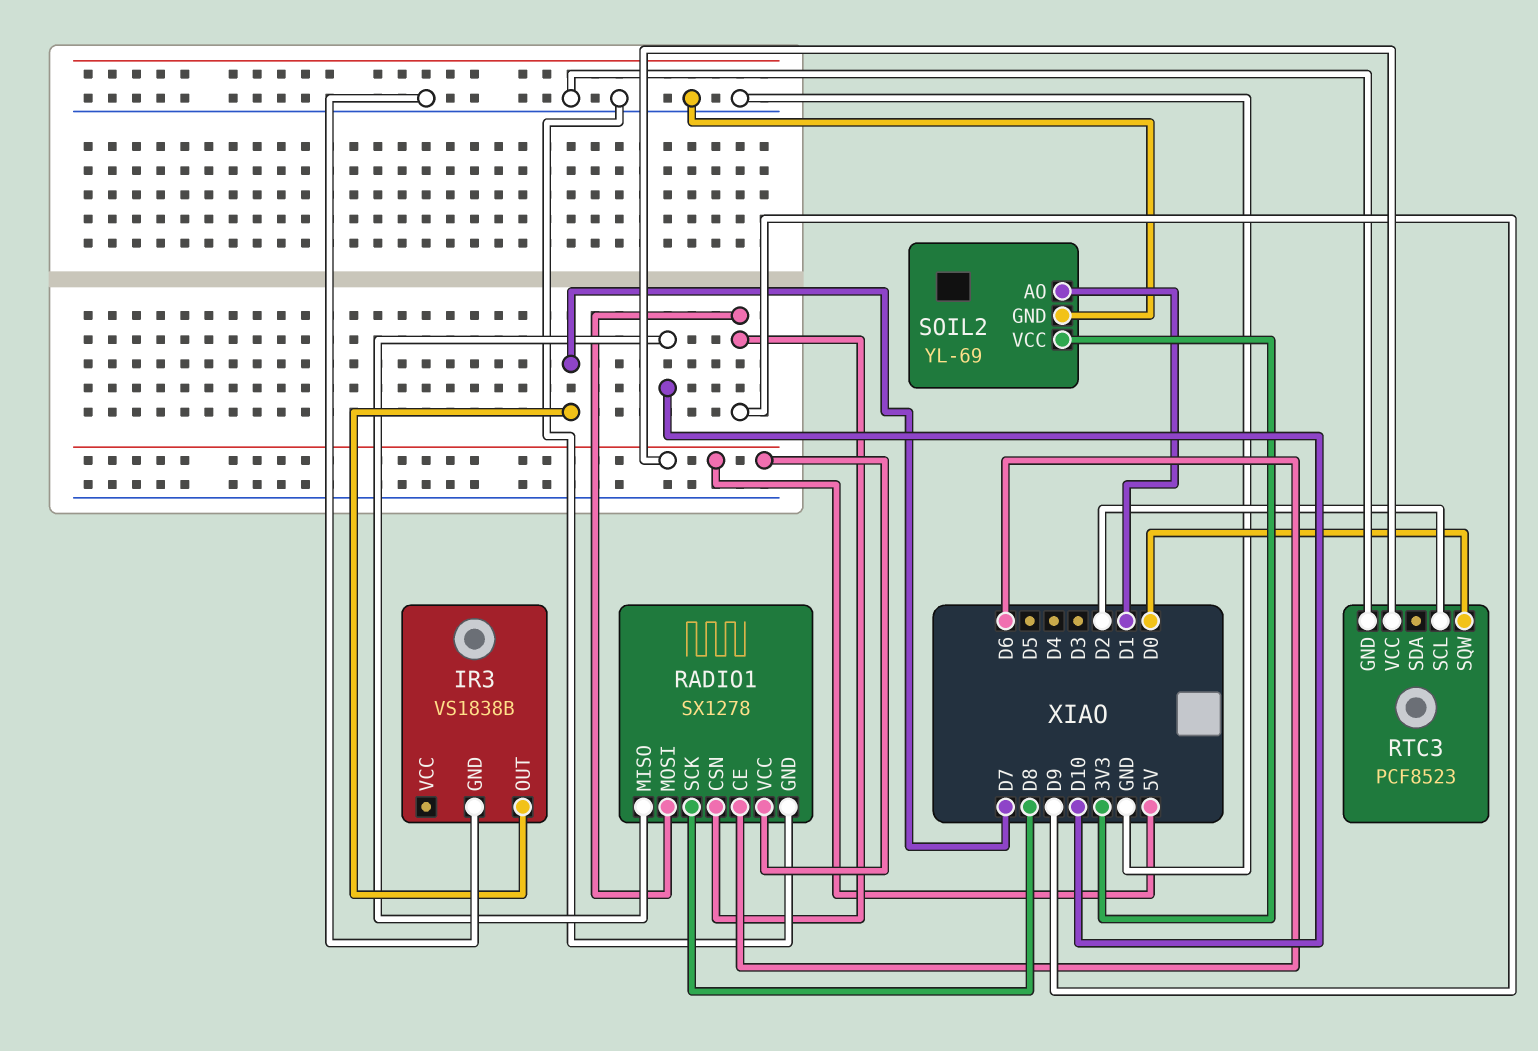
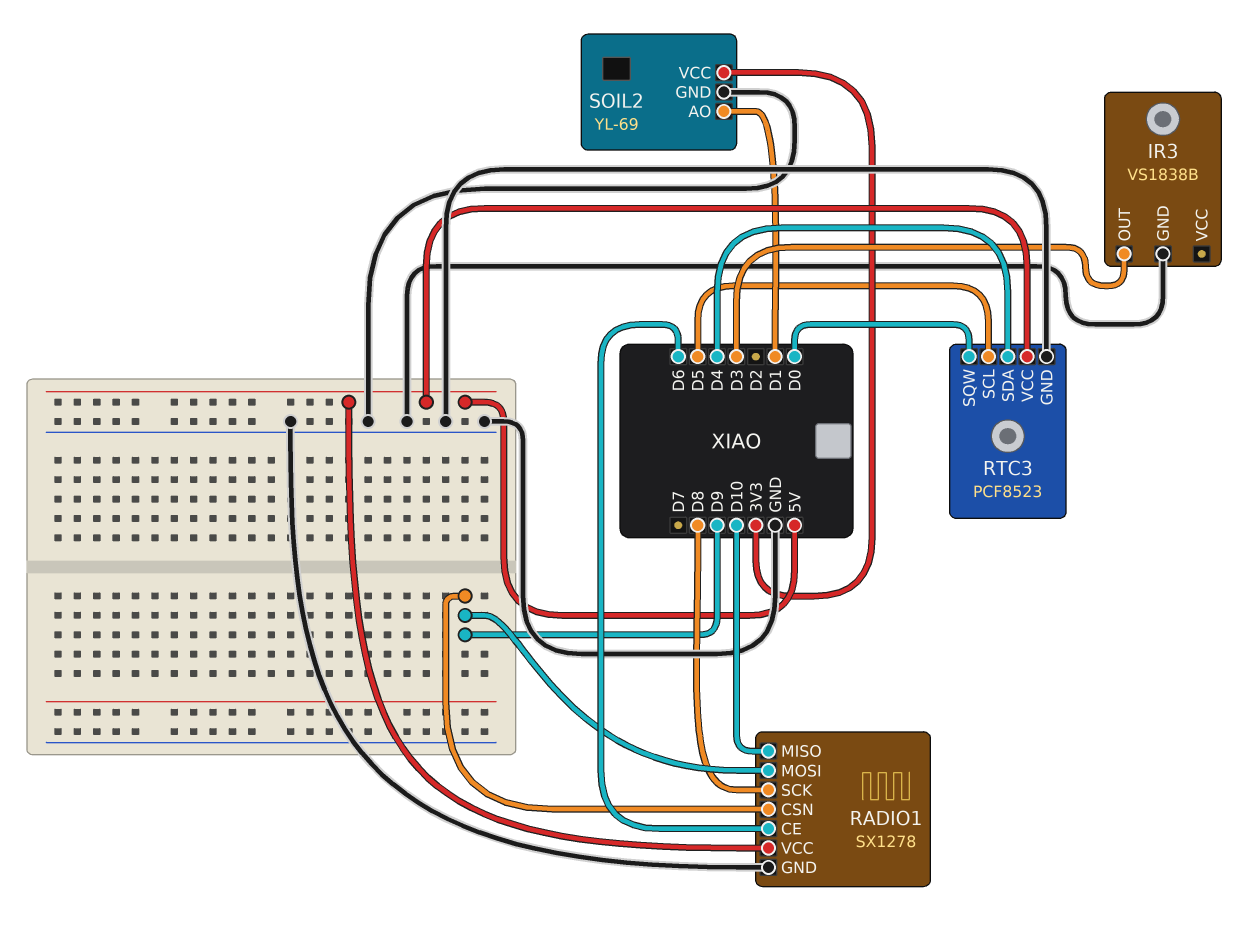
IR3 pin OUT: D7 -> D3
RTC3 pin SCL: D2 -> D5
RTC3 pin SDA: none -> D4

